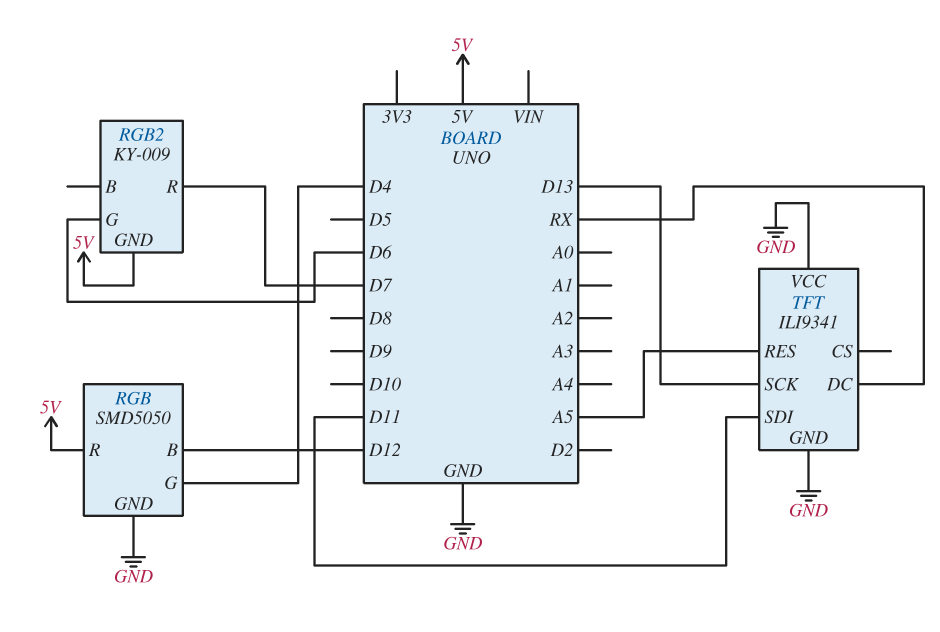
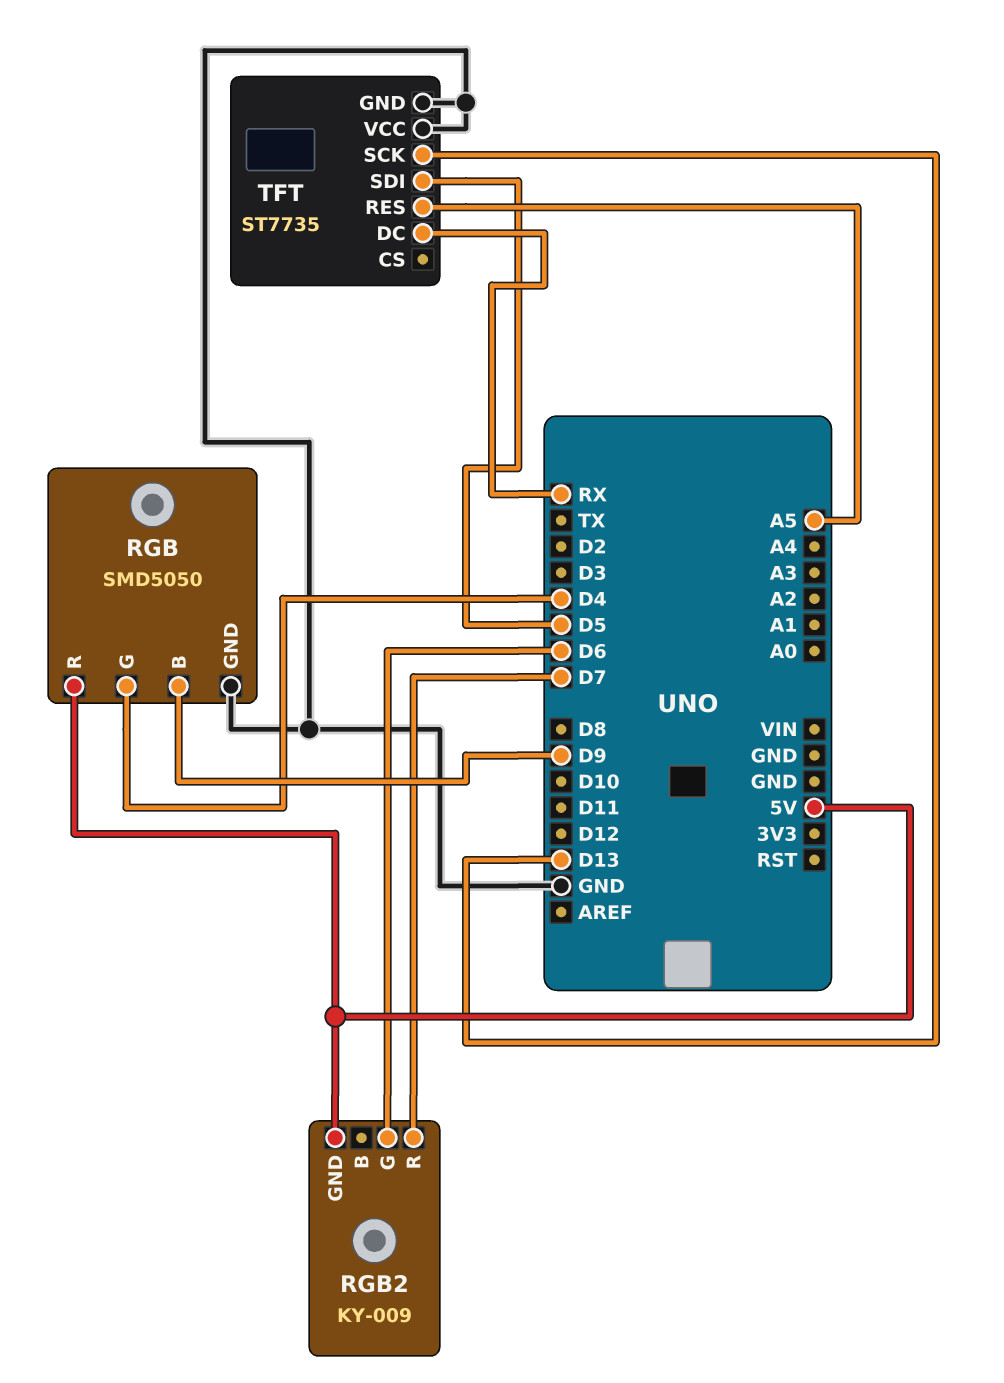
RGB pin B: D12 -> D9
TFT: ILI9341 -> ST7735
TFT pin SDI: D11 -> D5

